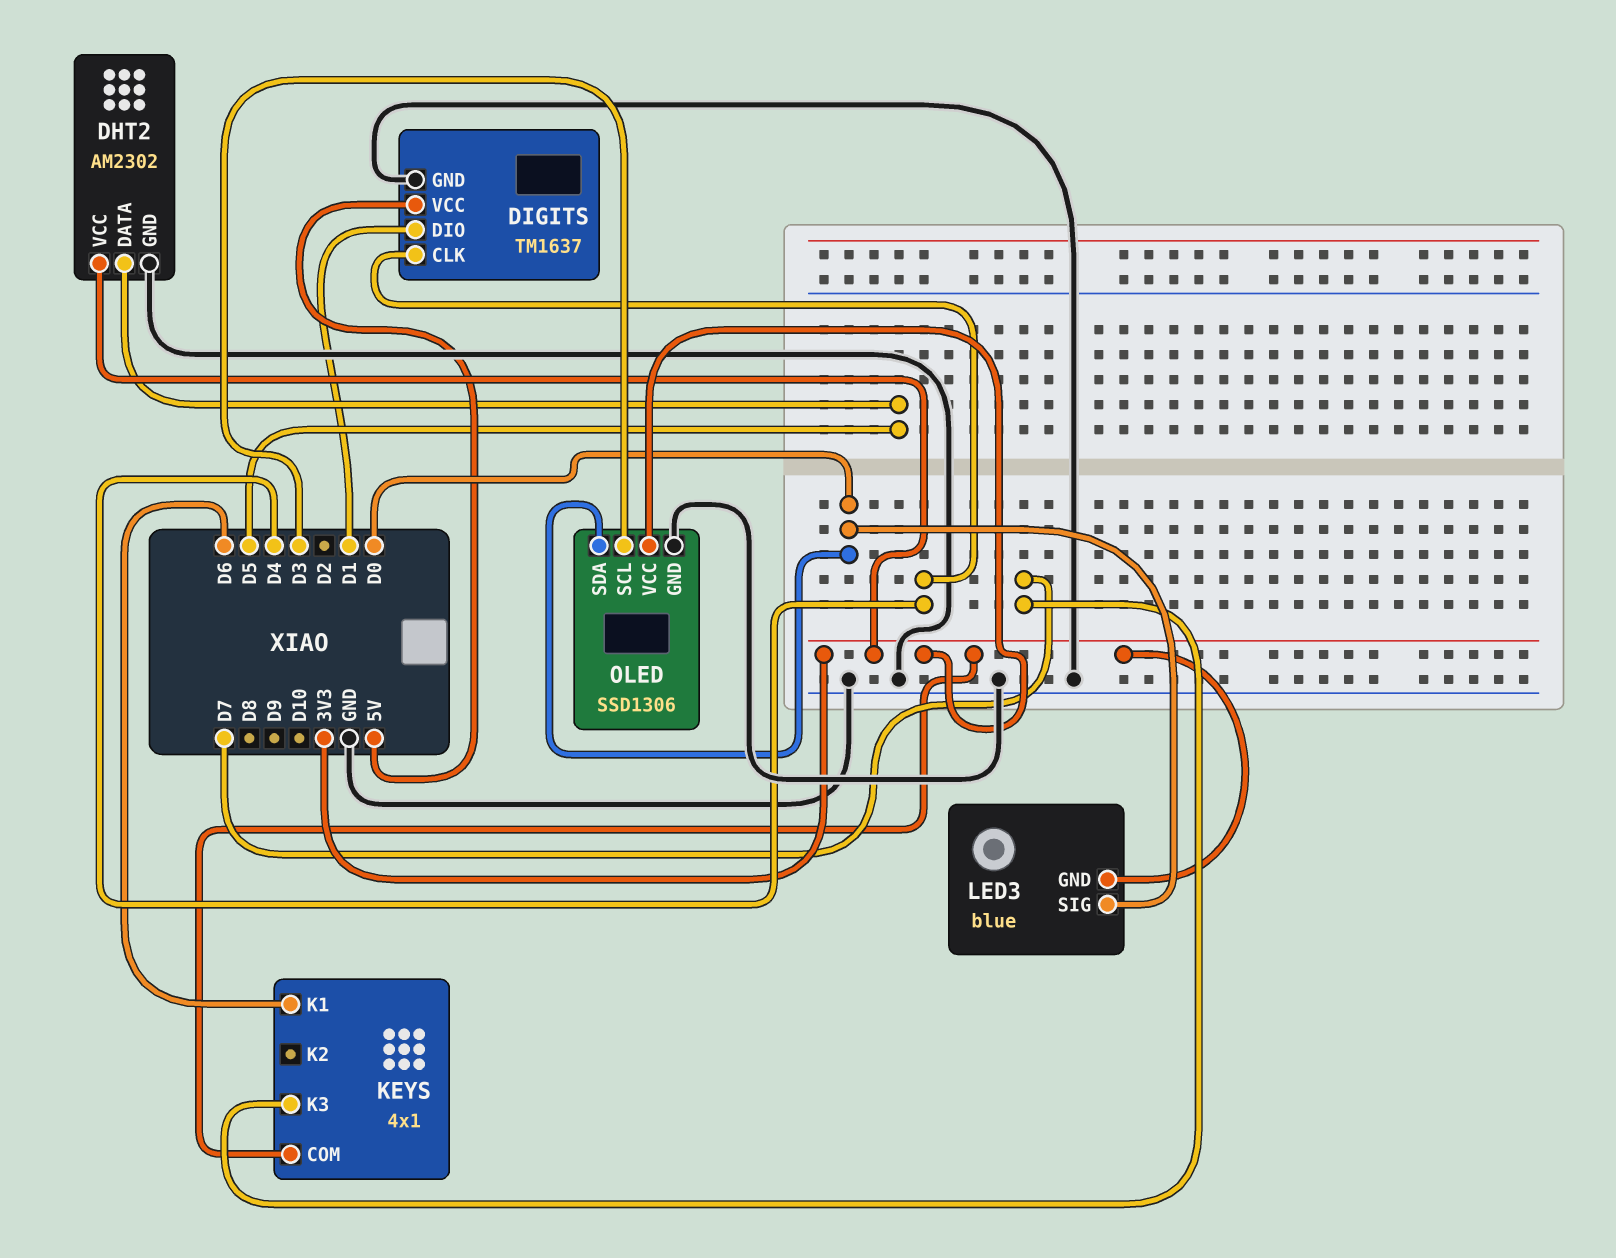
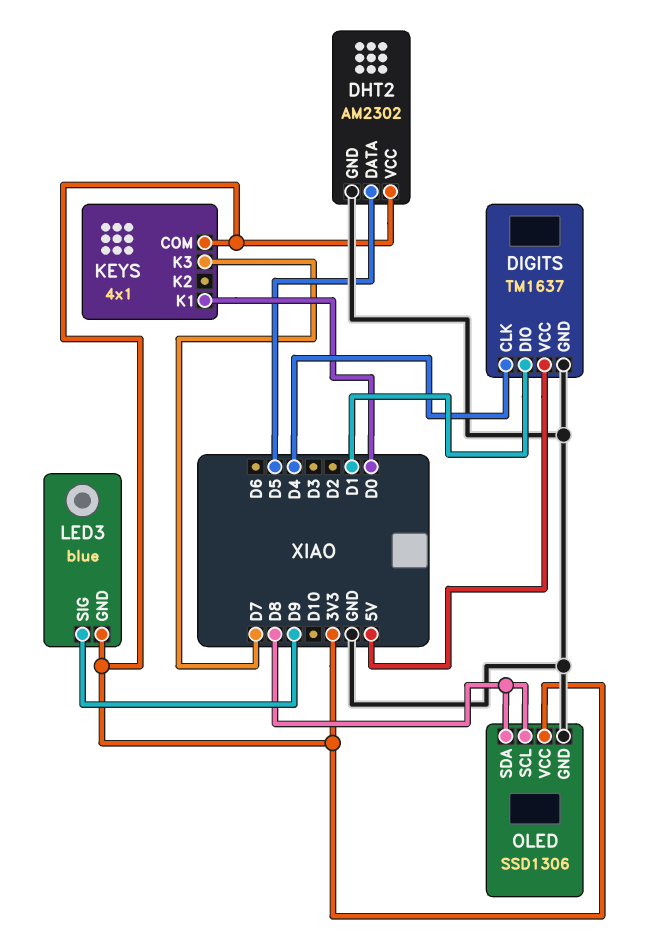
KEYS pin K1: D6 -> D0
LED3 pin SIG: D0 -> D9
OLED pin SCL: D3 -> D8
OLED pin SDA: D0 -> D8

